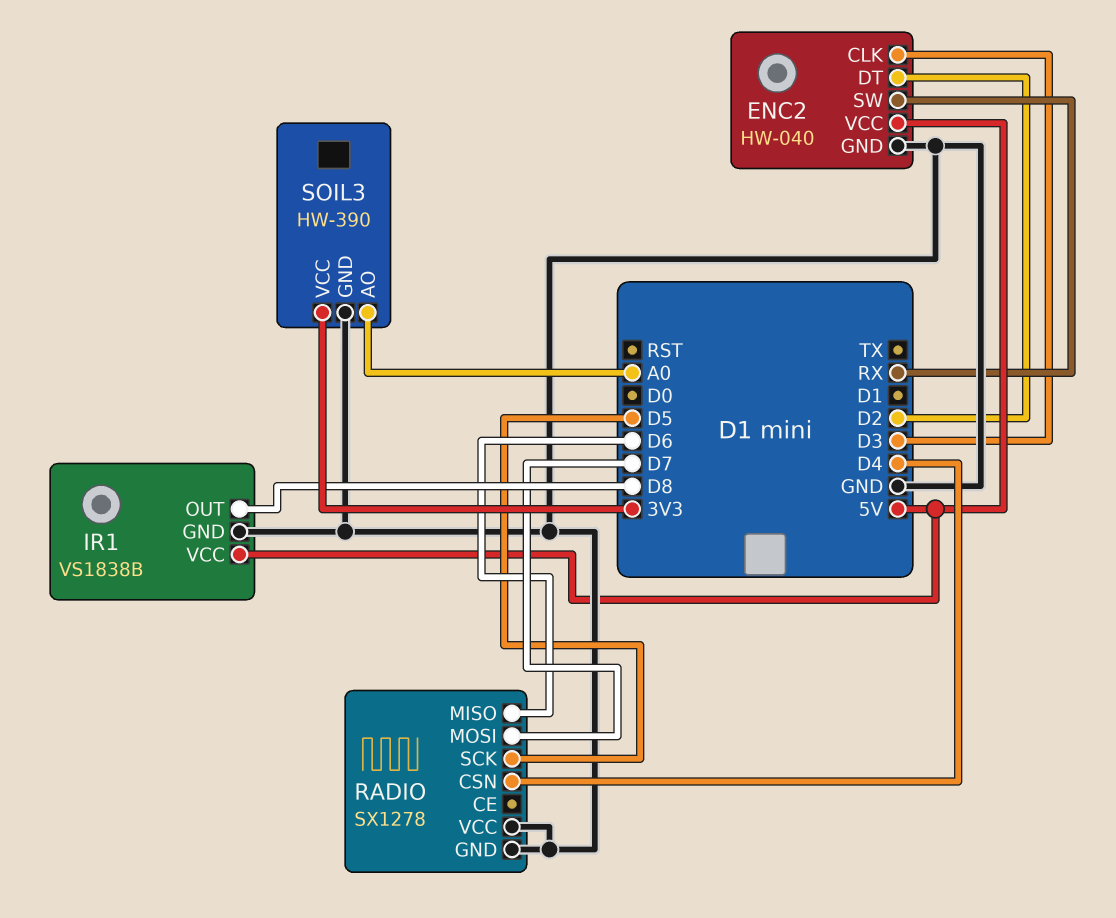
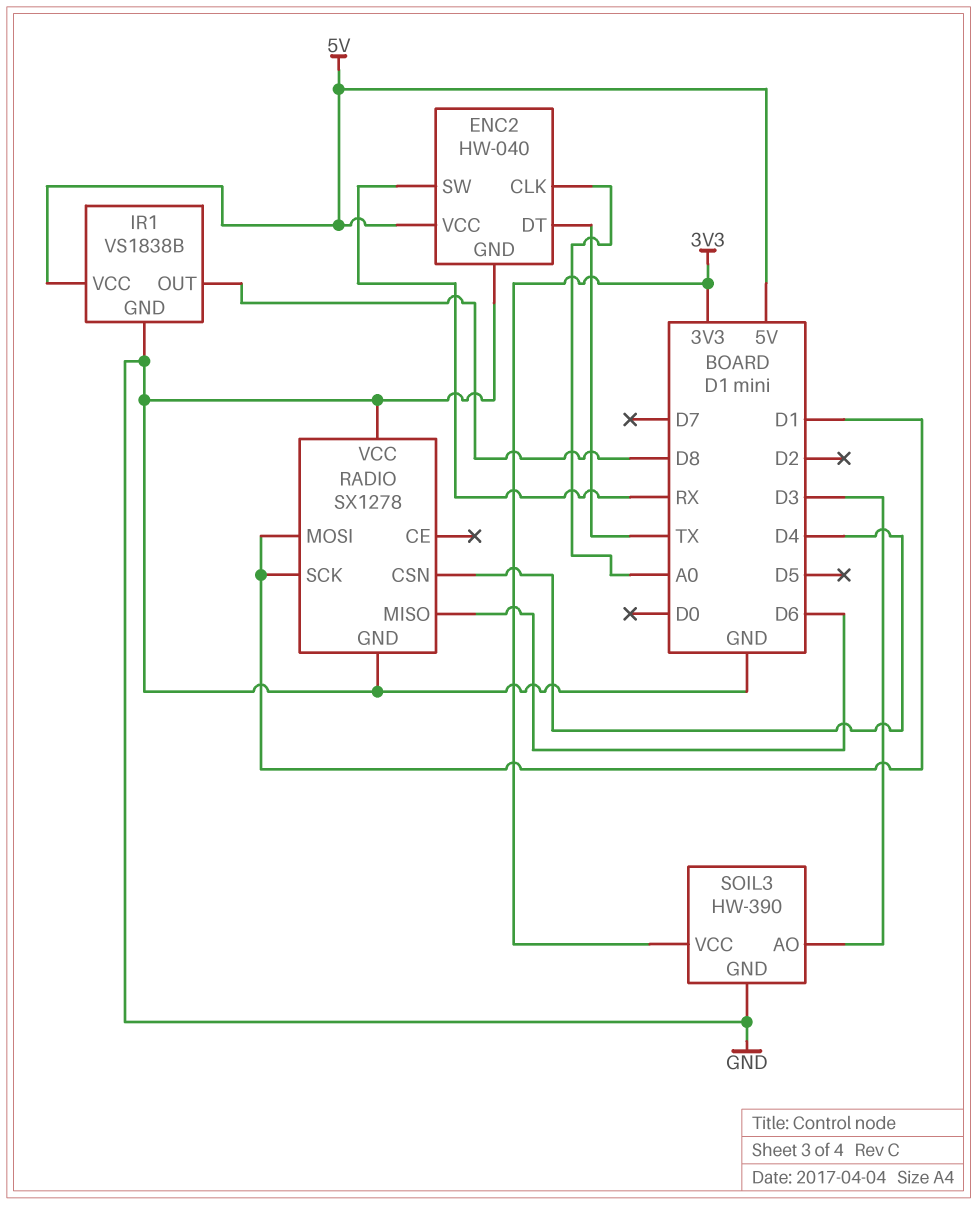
ENC2 pin CLK: D3 -> A0
ENC2 pin DT: D2 -> TX
RADIO pin MOSI: D7 -> D1
RADIO pin SCK: D5 -> D1
SOIL3 pin AO: A0 -> D3

